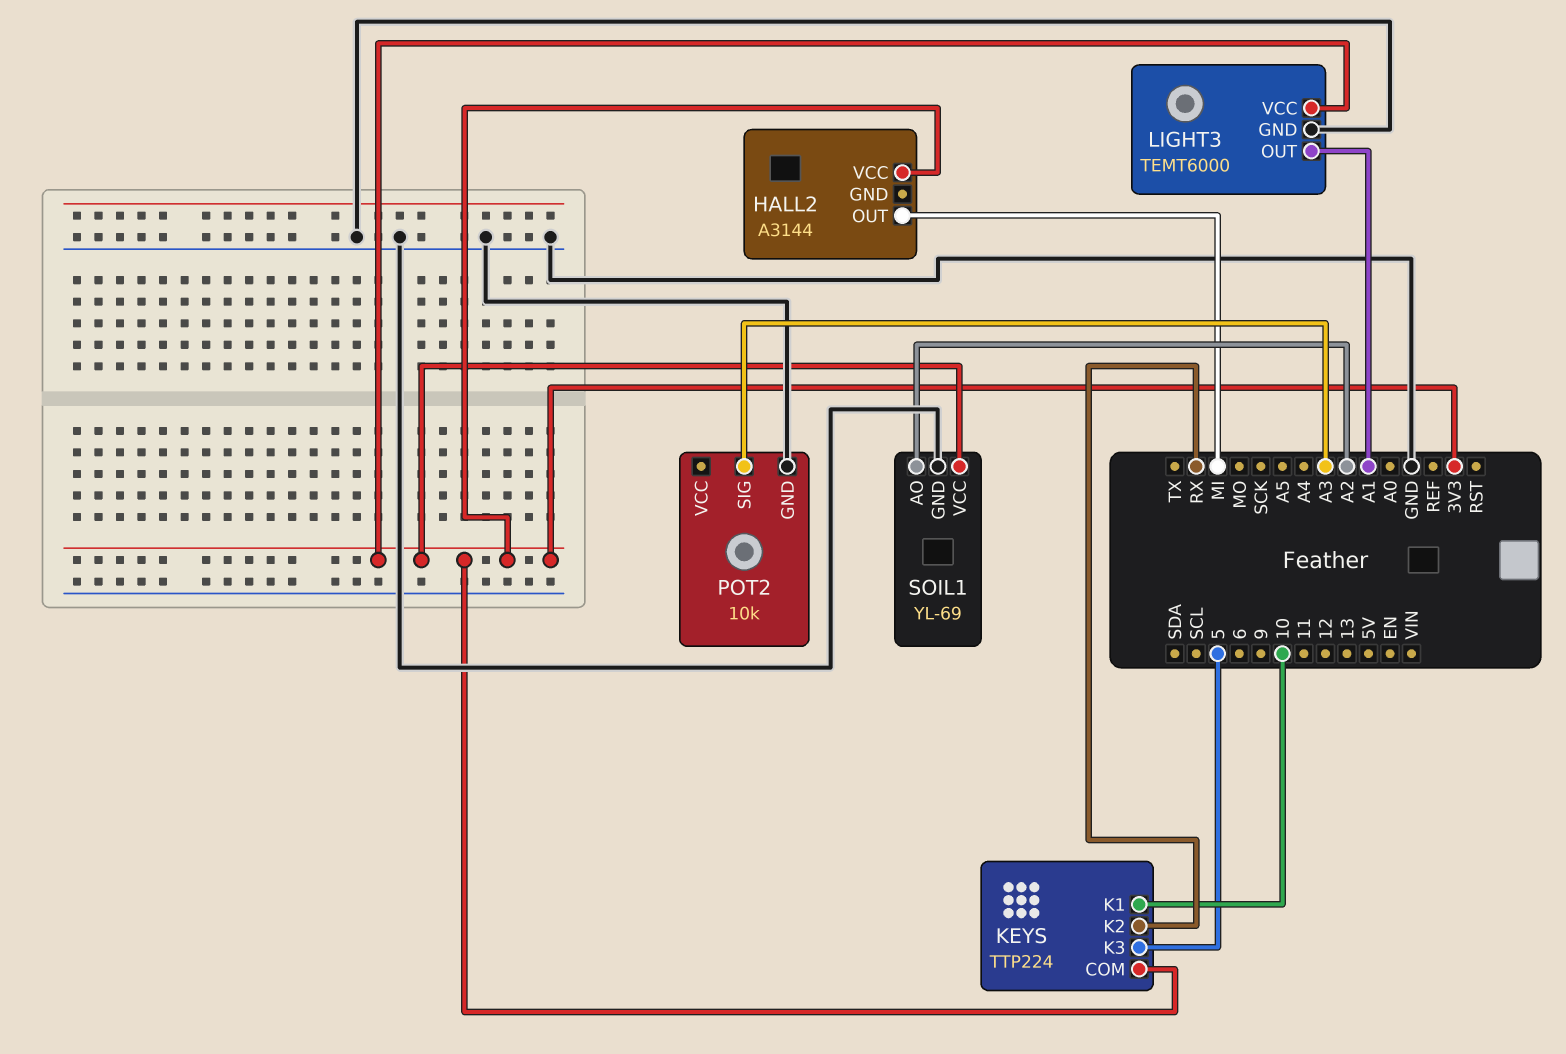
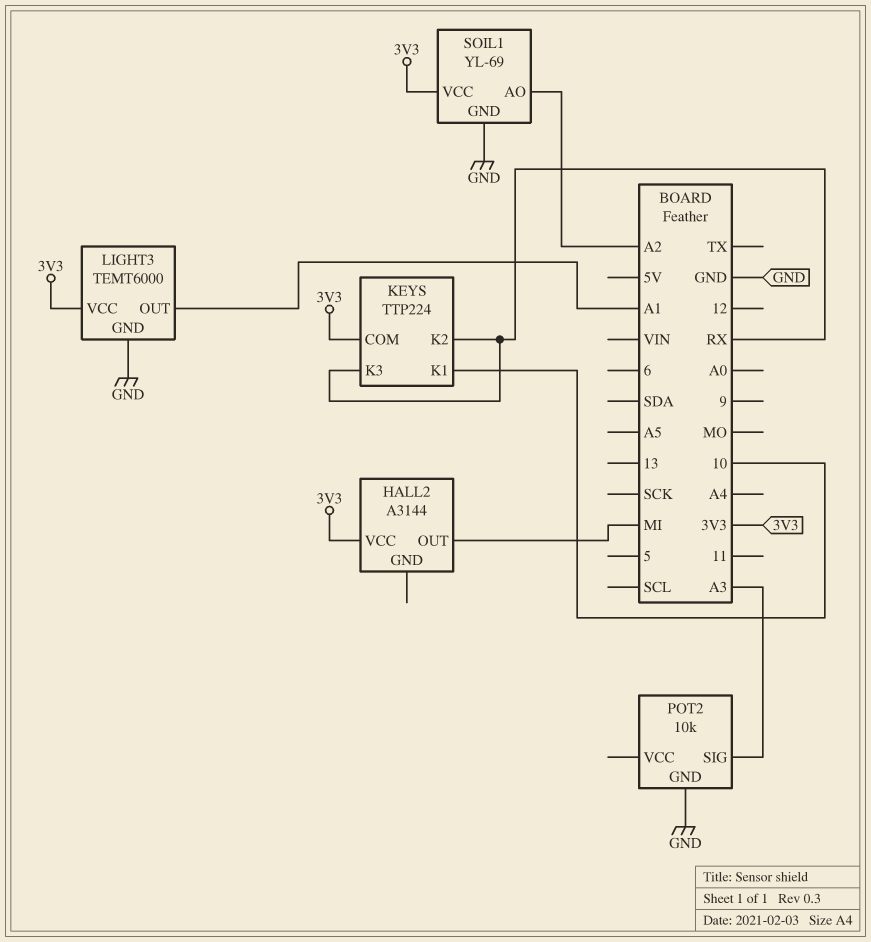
KEYS pin K3: 5 -> RX

